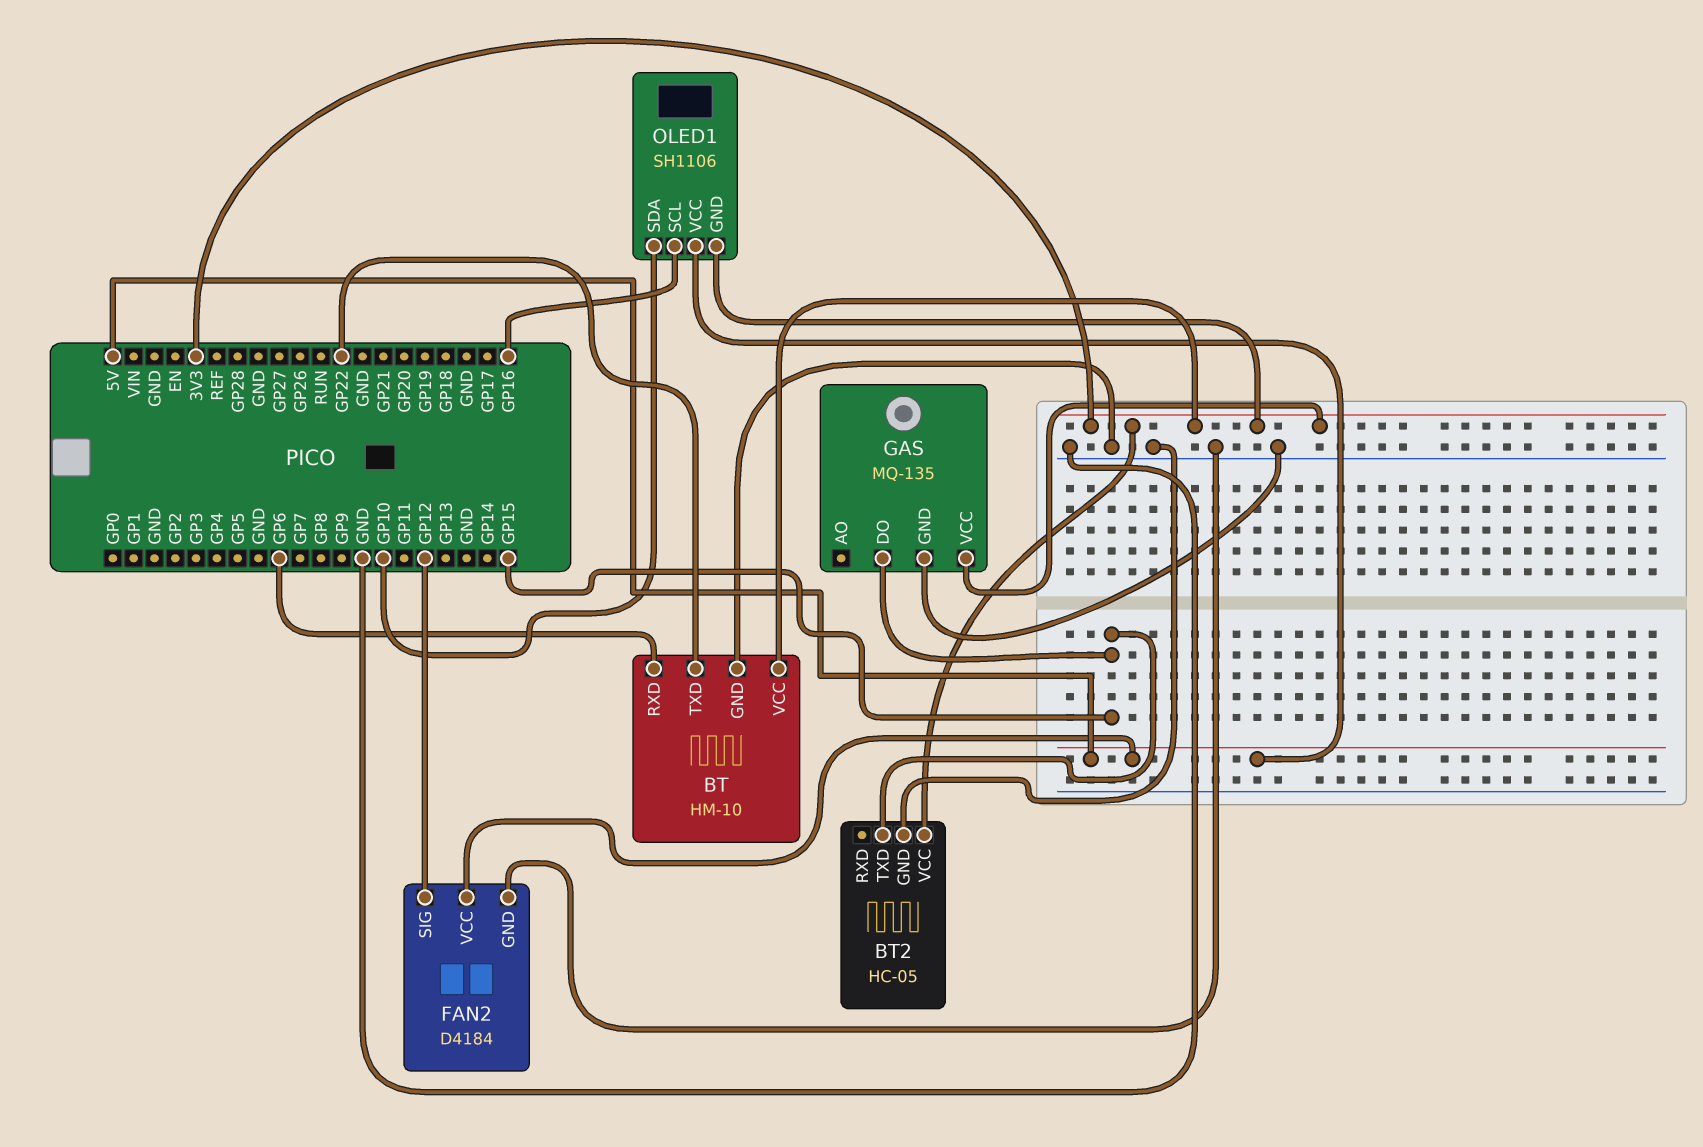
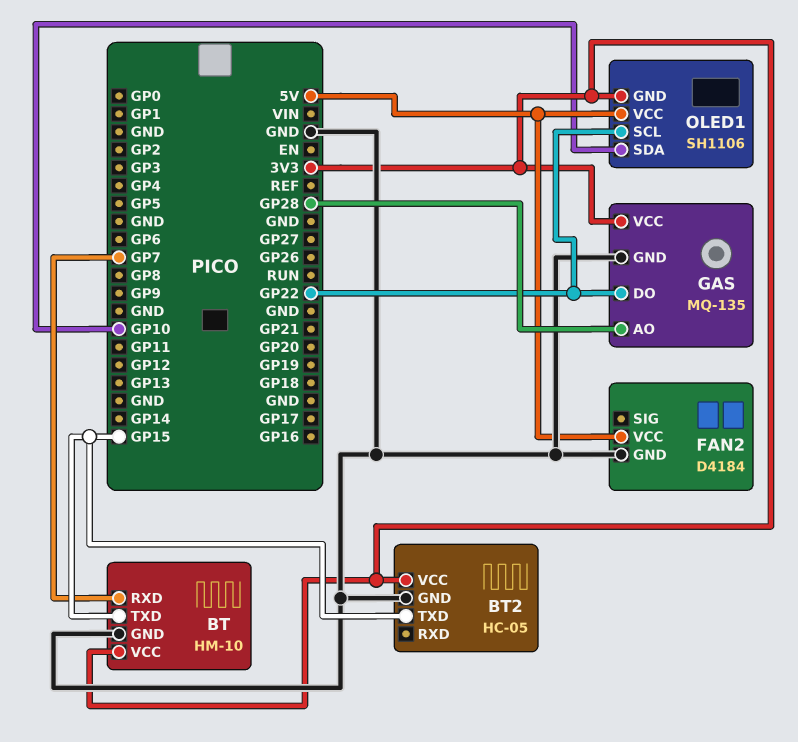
BT pin RXD: GP6 -> GP7
BT pin TXD: GP22 -> GP15
FAN2 pin SIG: GP12 -> none
GAS pin AO: none -> GP28
GAS pin DO: GP15 -> GP22
OLED1 pin SCL: GP16 -> GP22

